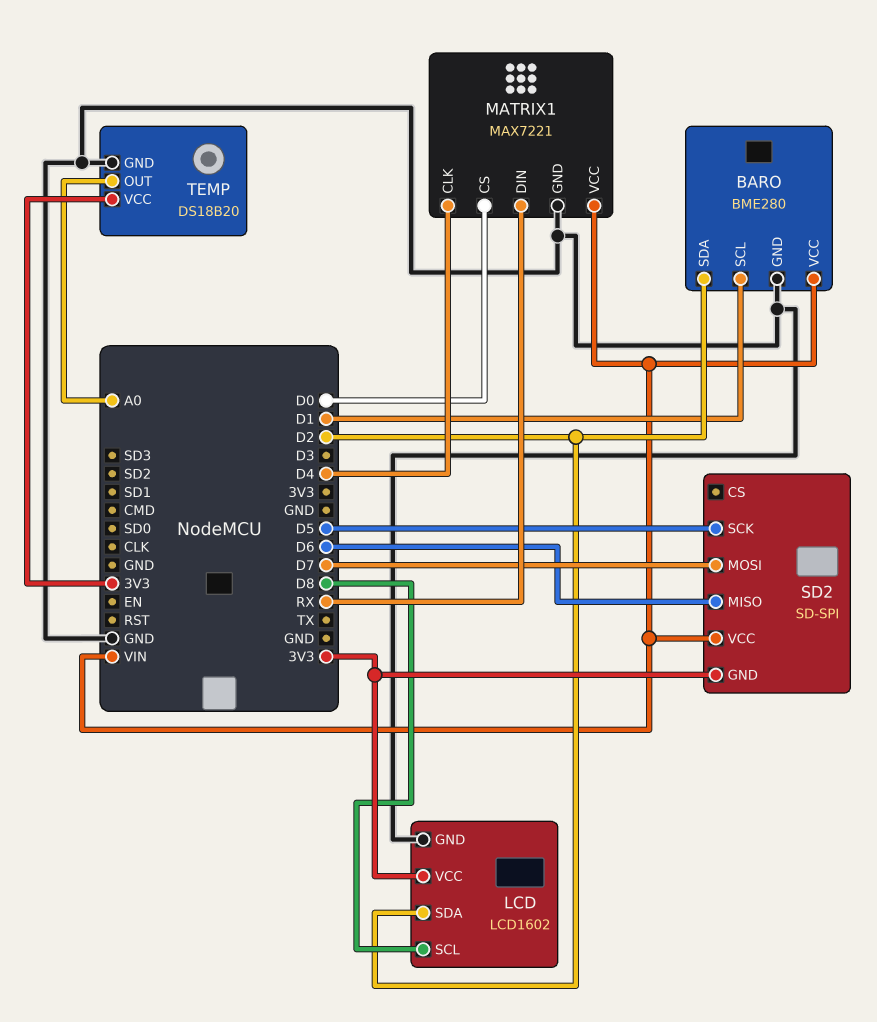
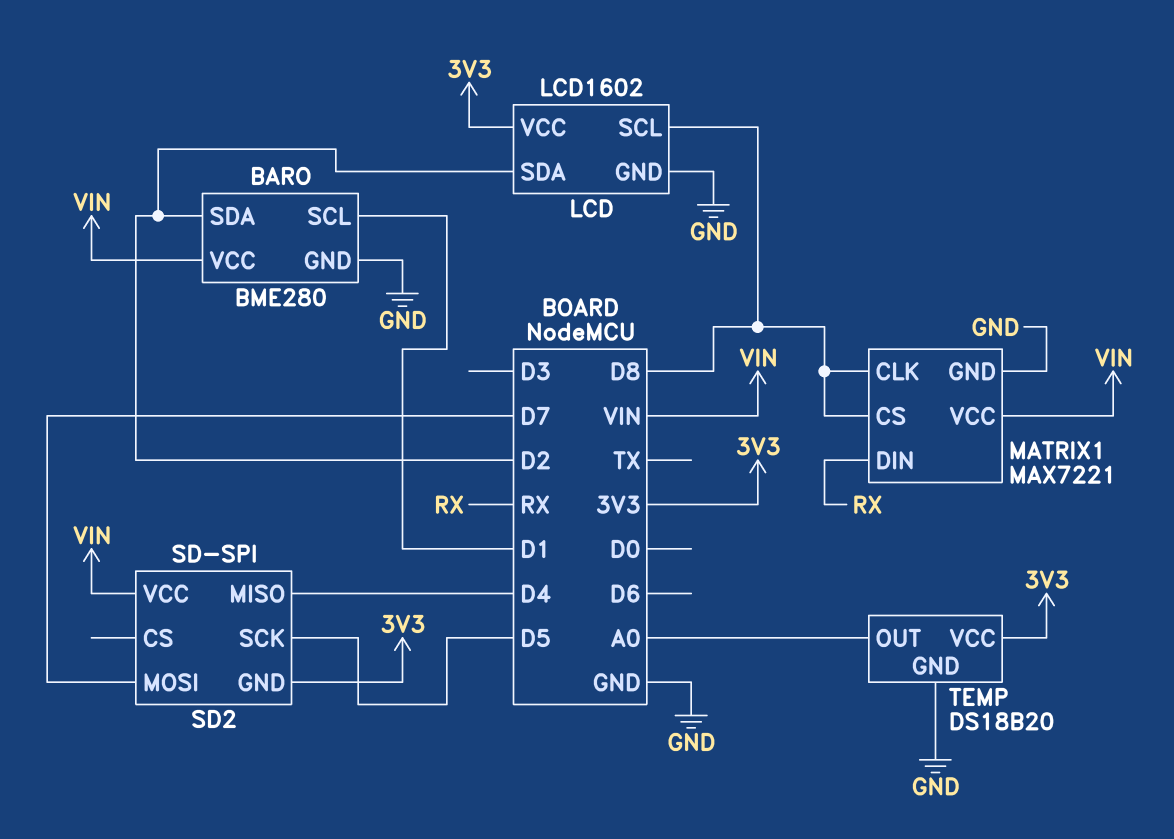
MATRIX1 pin CLK: D4 -> D8
MATRIX1 pin CS: D0 -> D8
SD2 pin MISO: D6 -> D4

